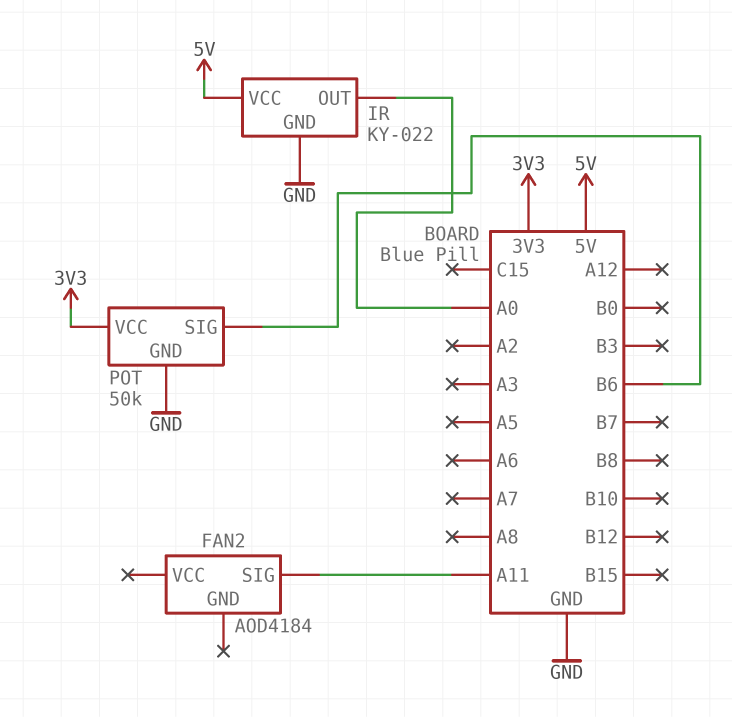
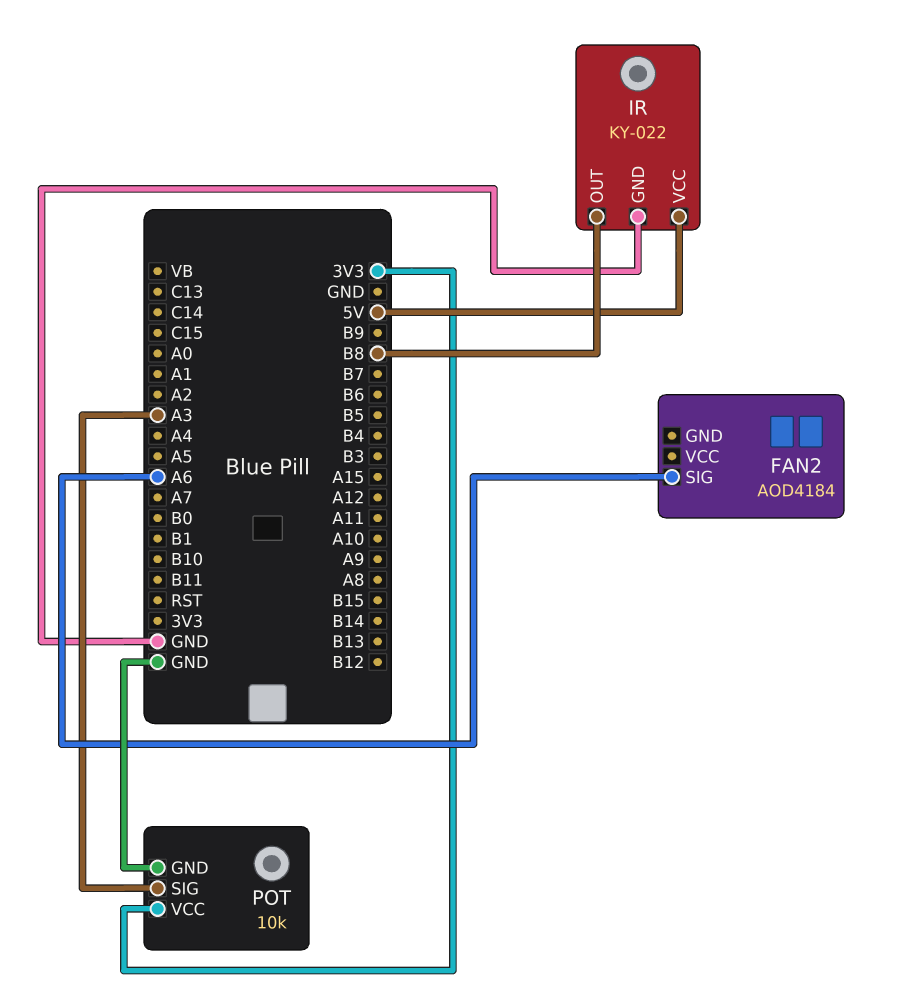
FAN2 pin SIG: A11 -> A6
IR pin OUT: A0 -> B8
POT: 50k -> 10k
POT pin SIG: B6 -> A3

